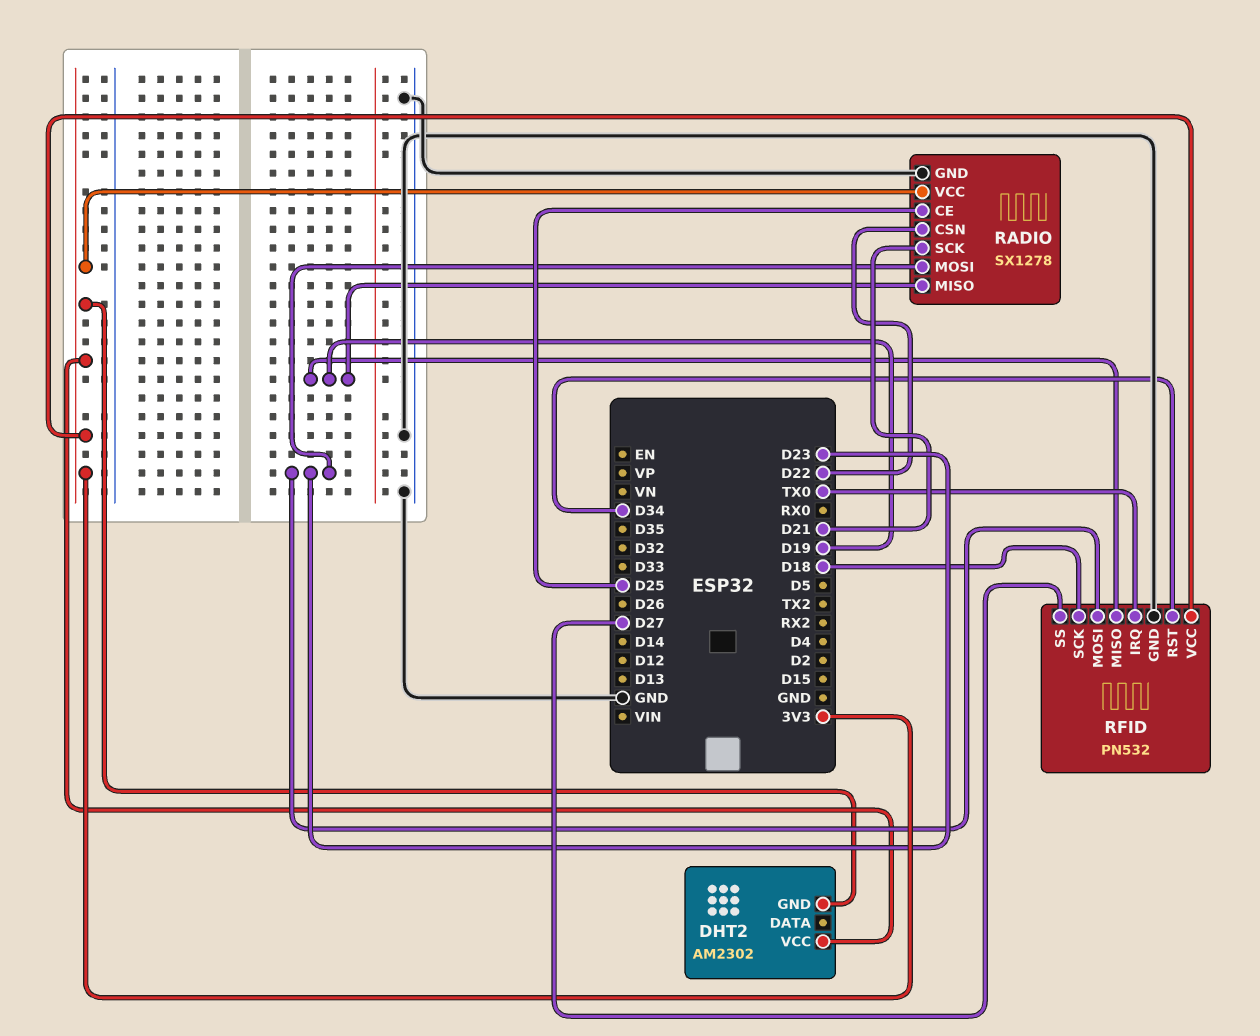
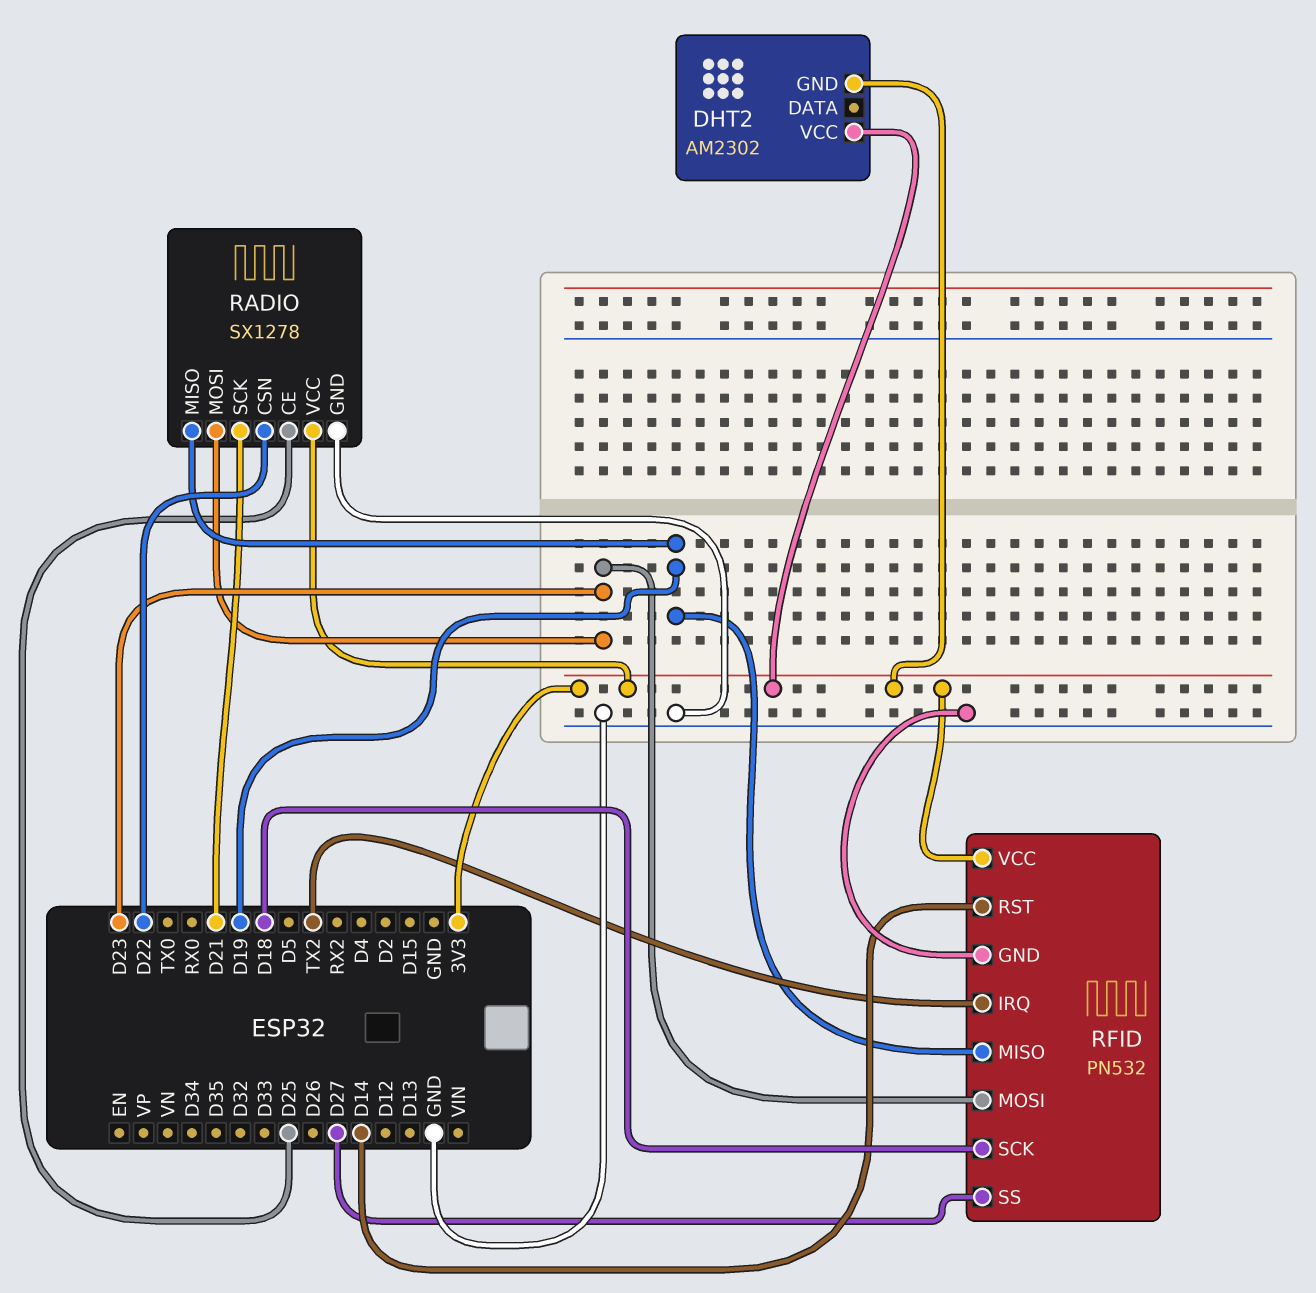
RFID pin IRQ: TX0 -> TX2
RFID pin RST: D34 -> D14

